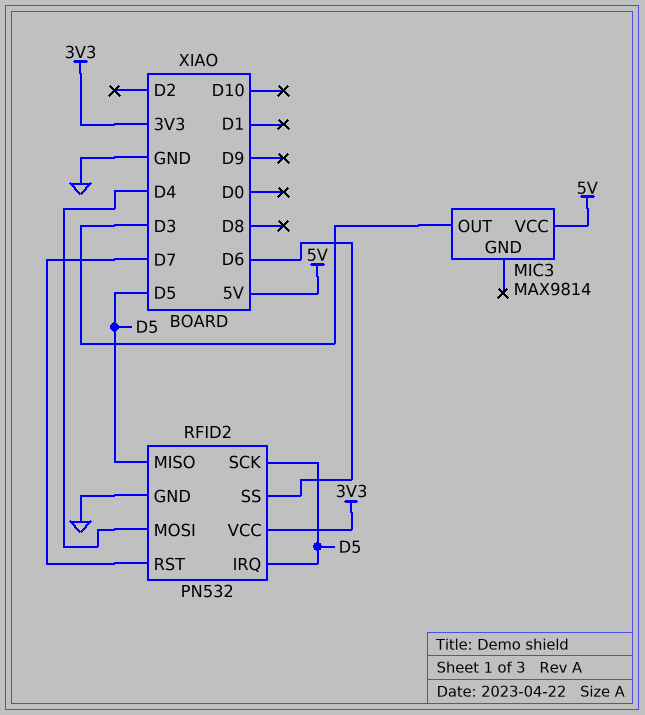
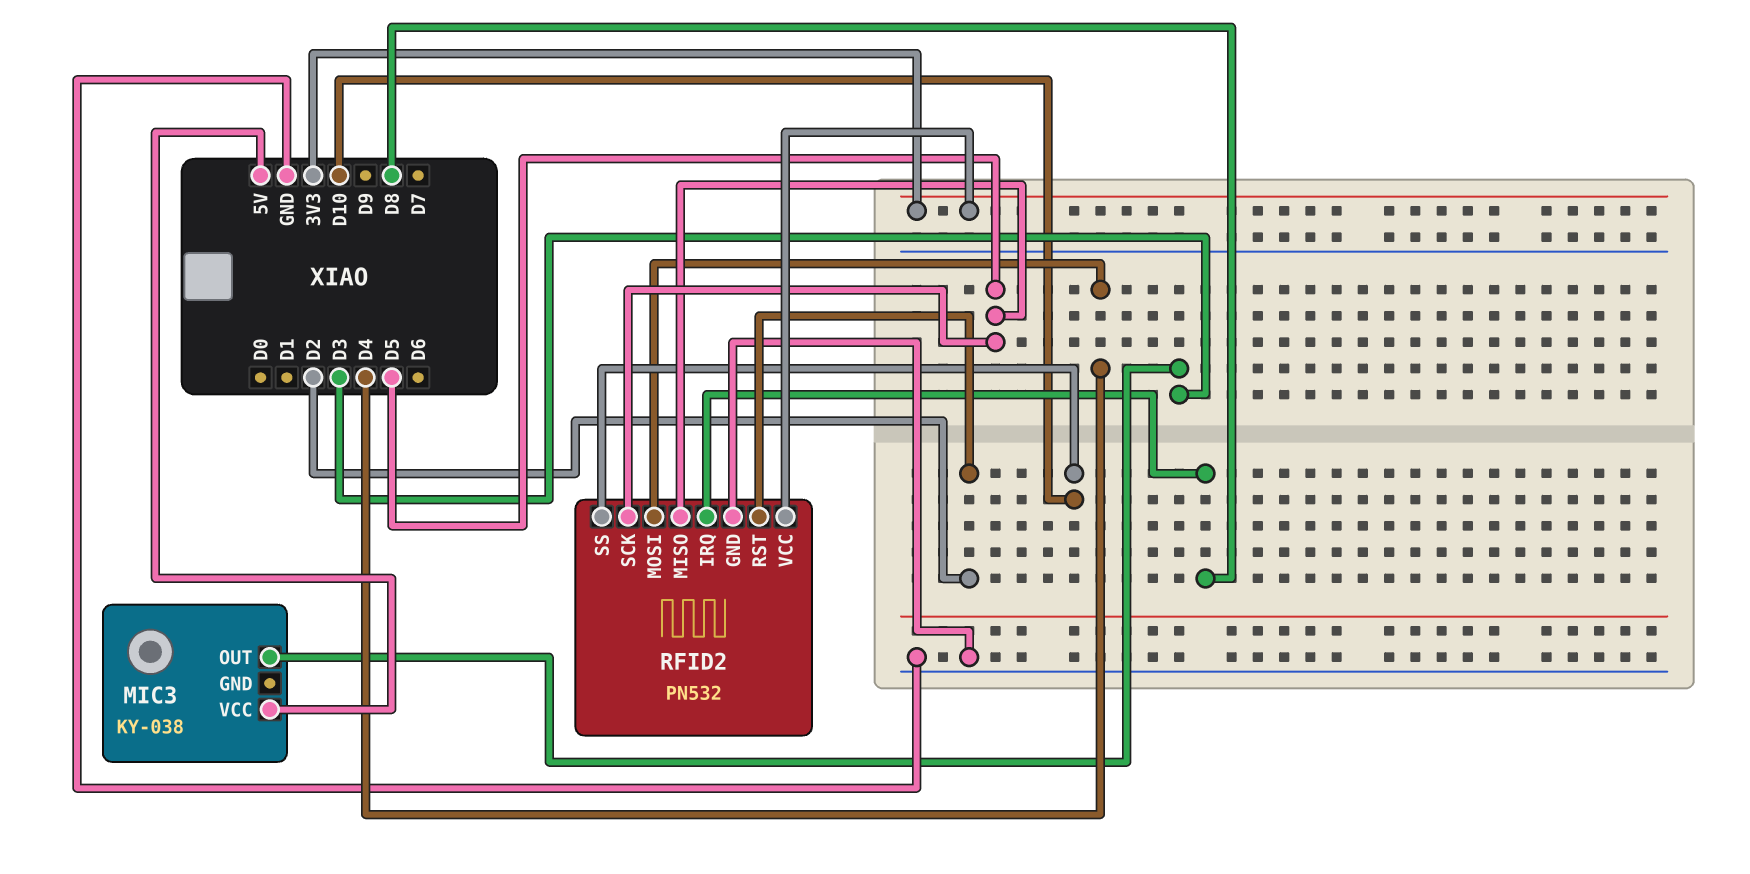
MIC3: MAX9814 -> KY-038
RFID2 pin IRQ: D5 -> D8
RFID2 pin RST: D7 -> D2
RFID2 pin SS: D6 -> D10

